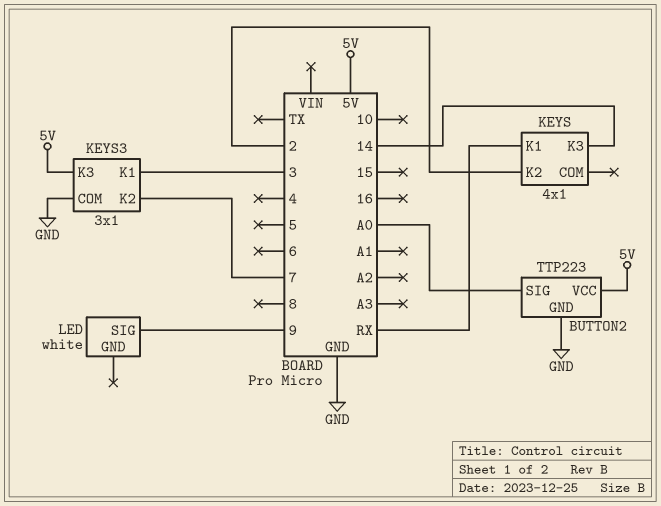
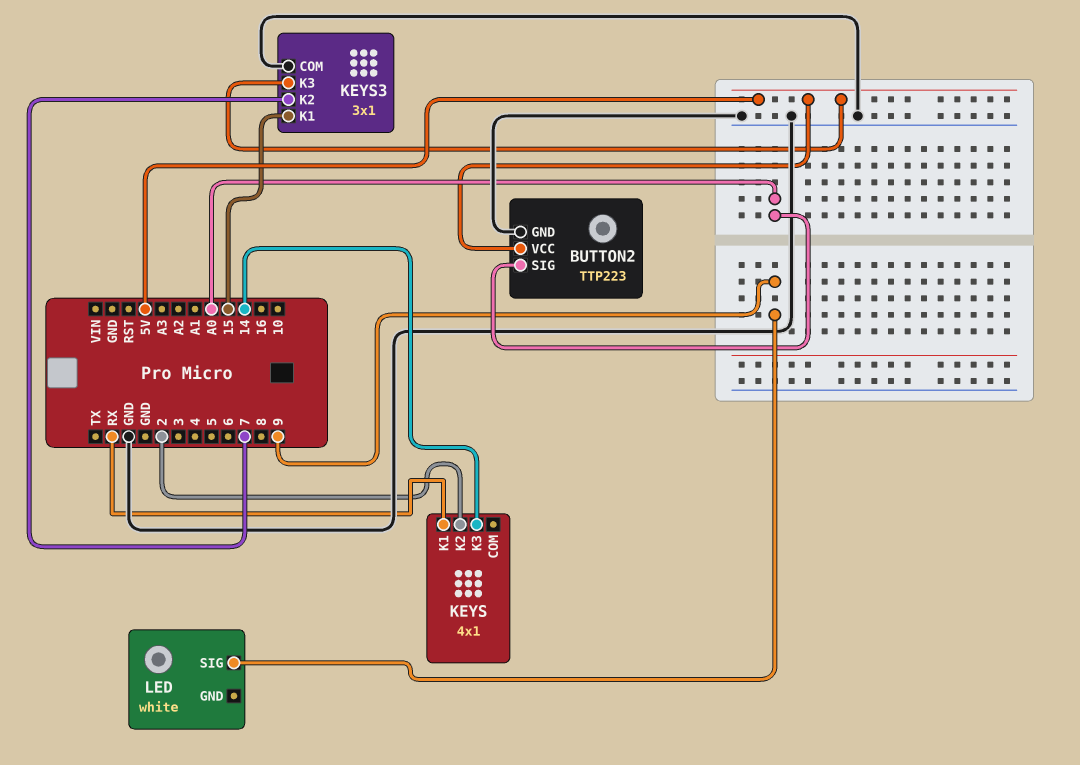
KEYS3 pin K1: 3 -> 15

